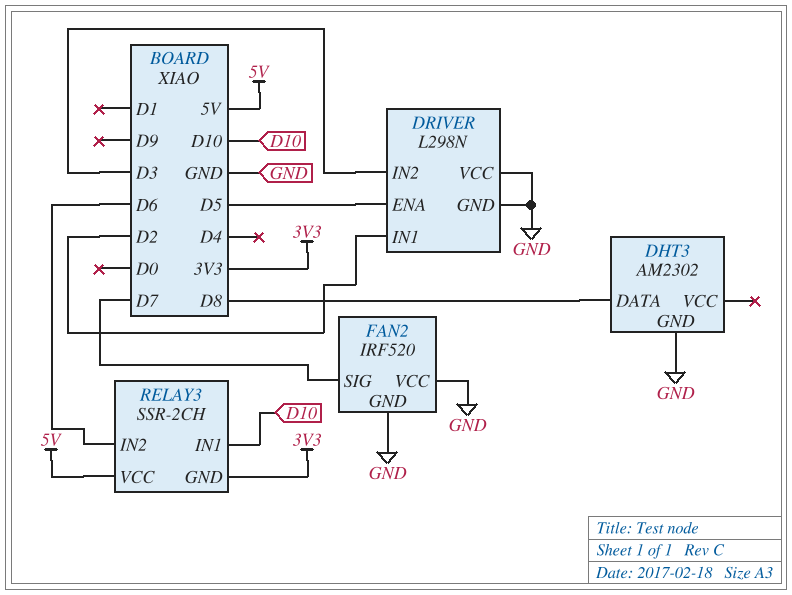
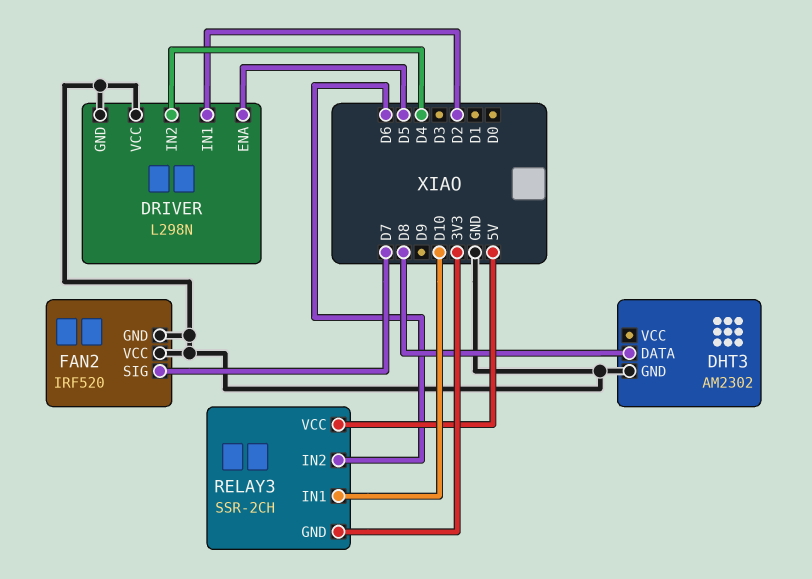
DRIVER pin IN2: D3 -> D4

